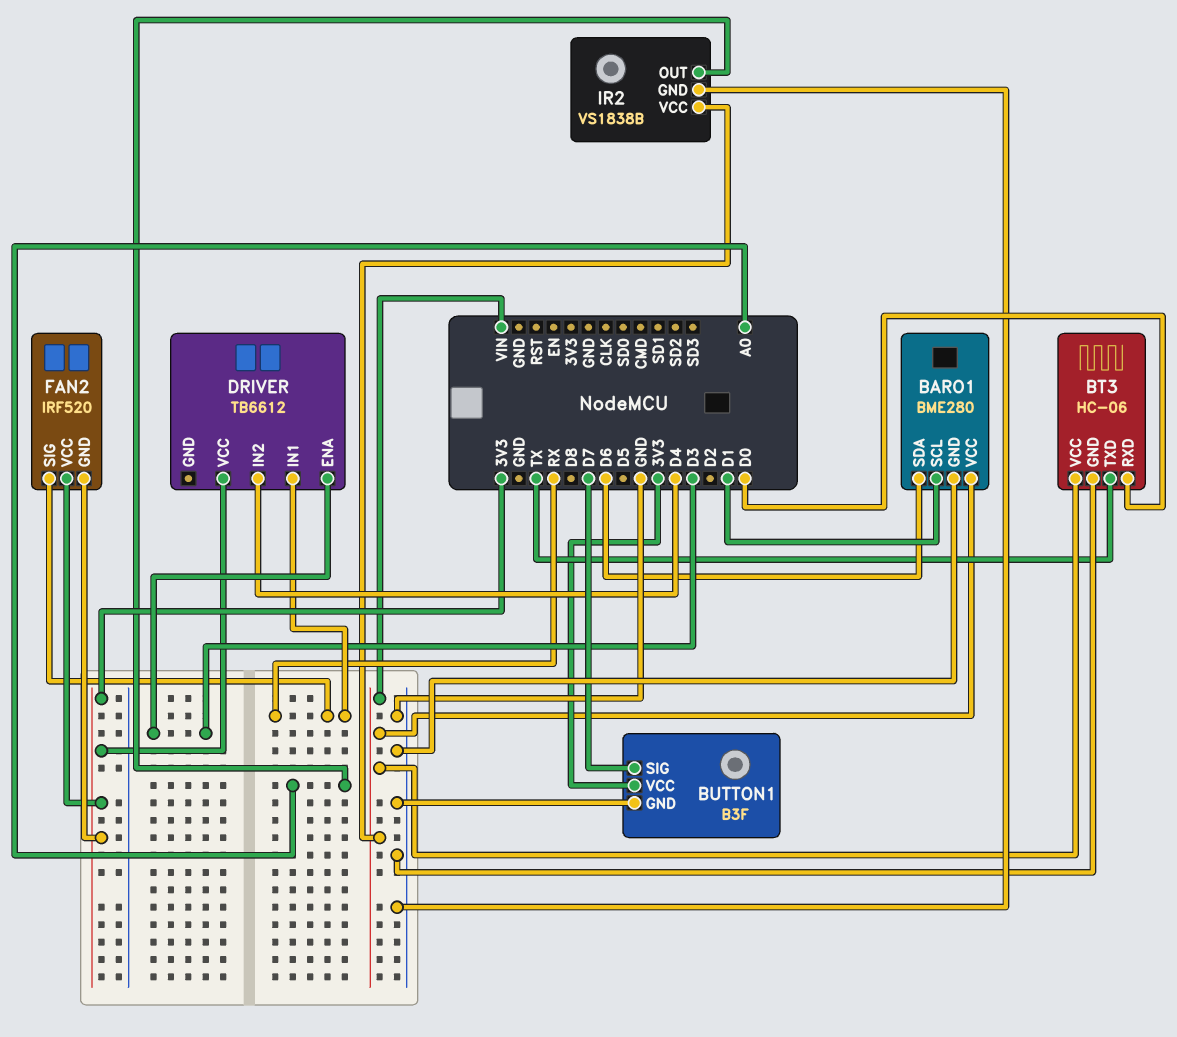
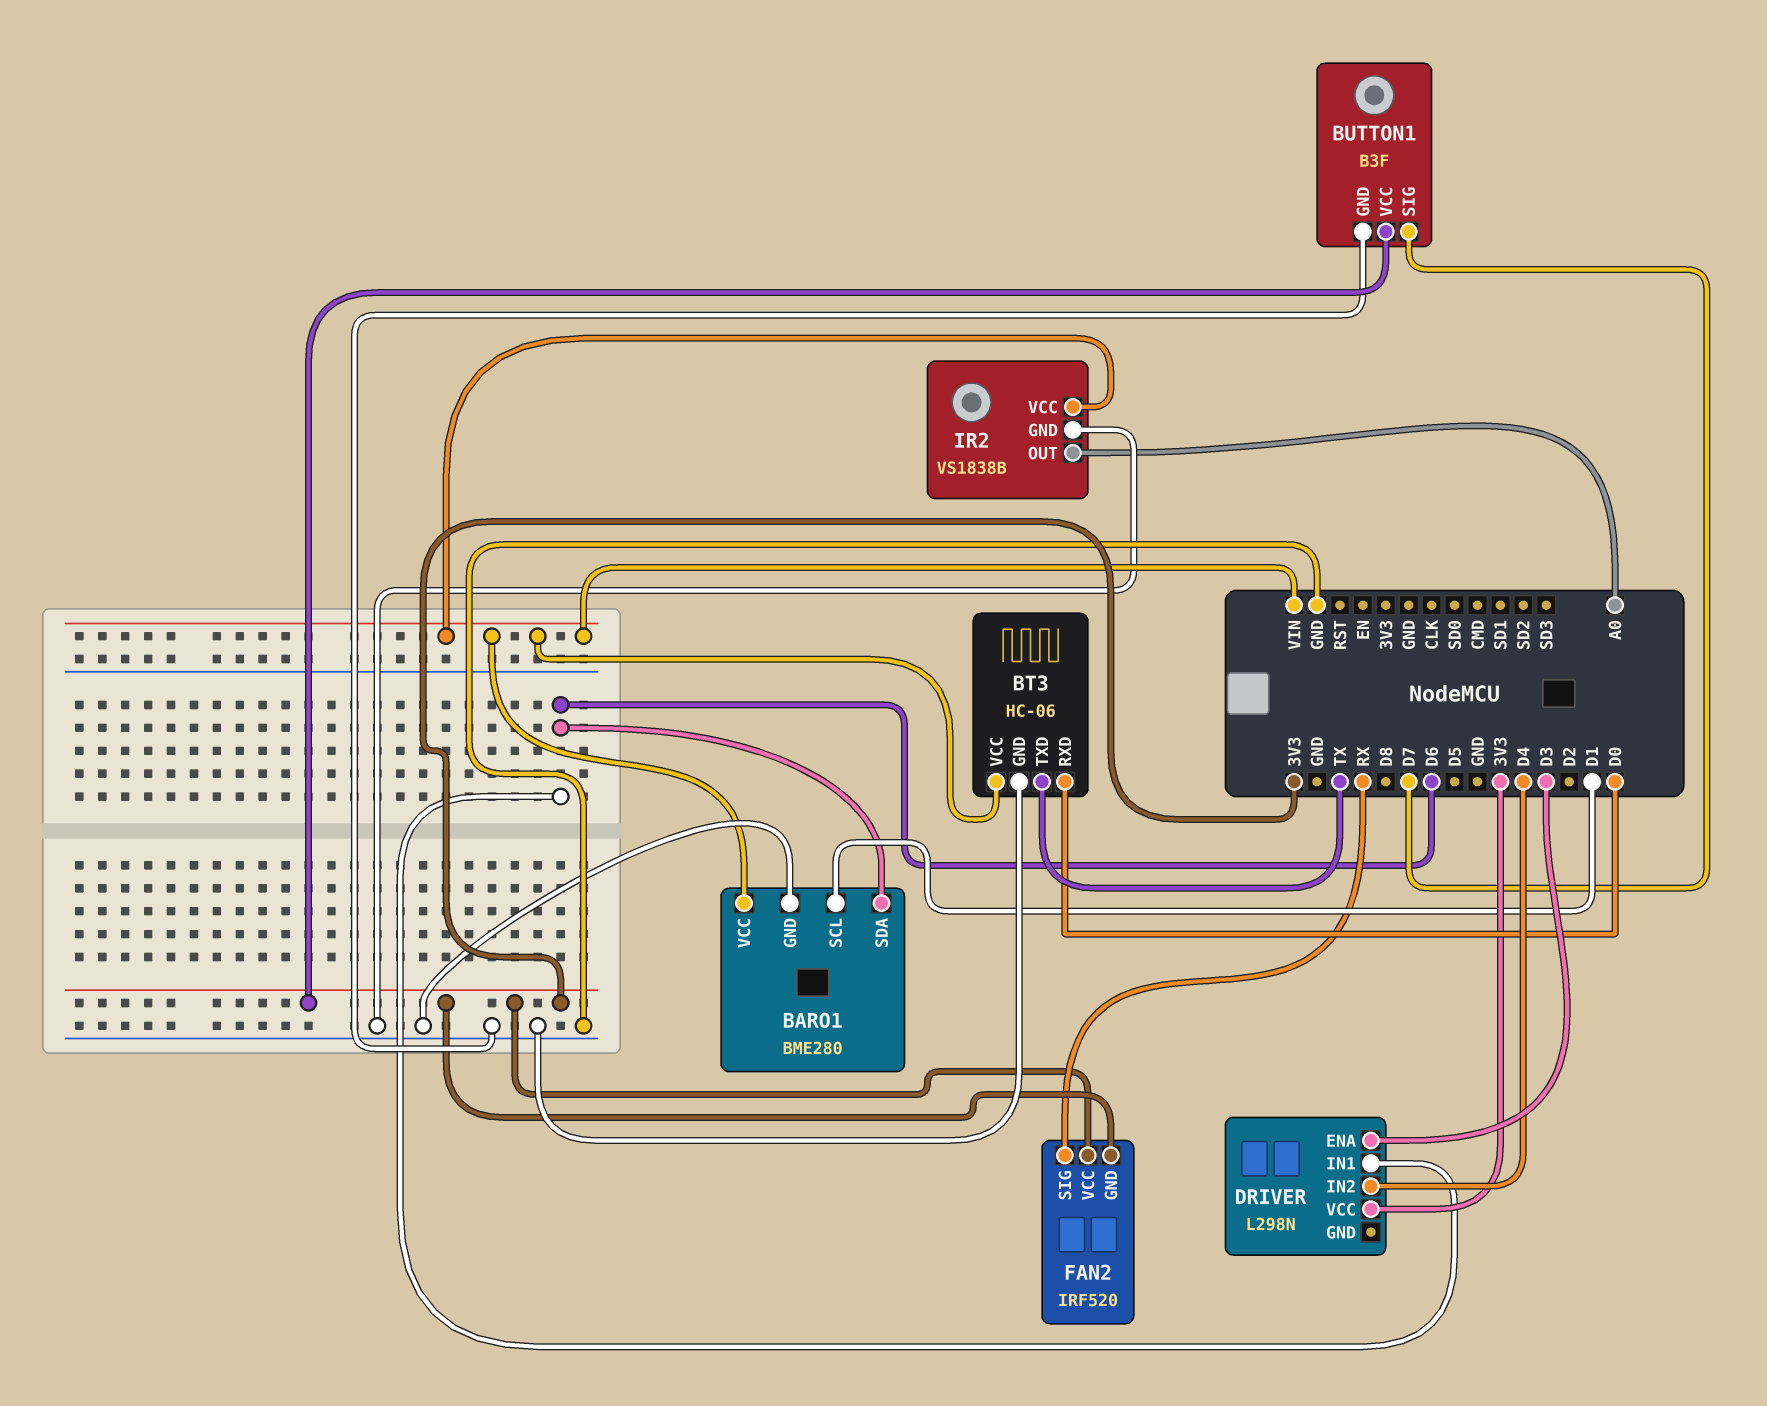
DRIVER: TB6612 -> L298N
DRIVER pin IN1: RX -> D6

